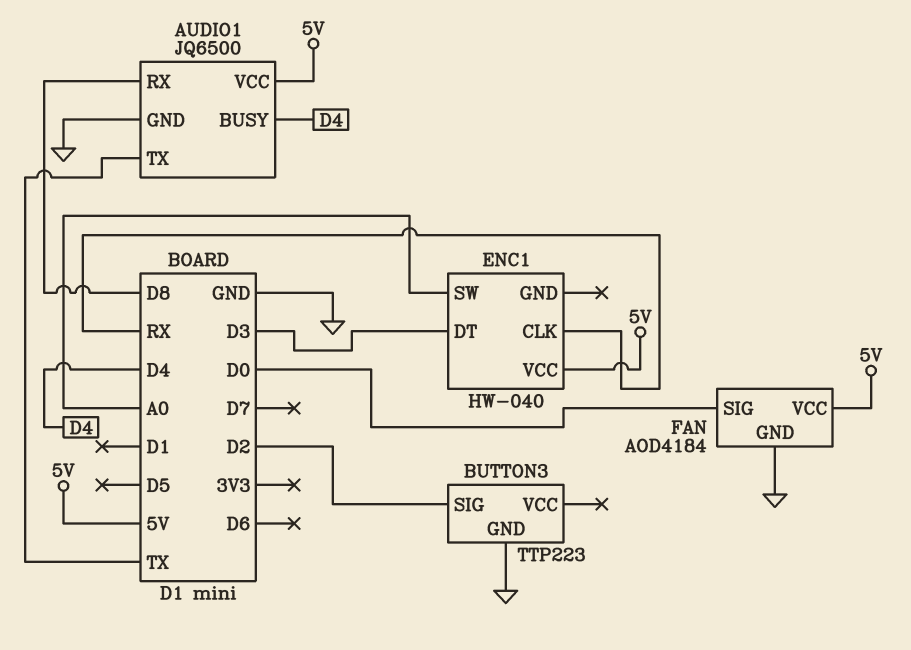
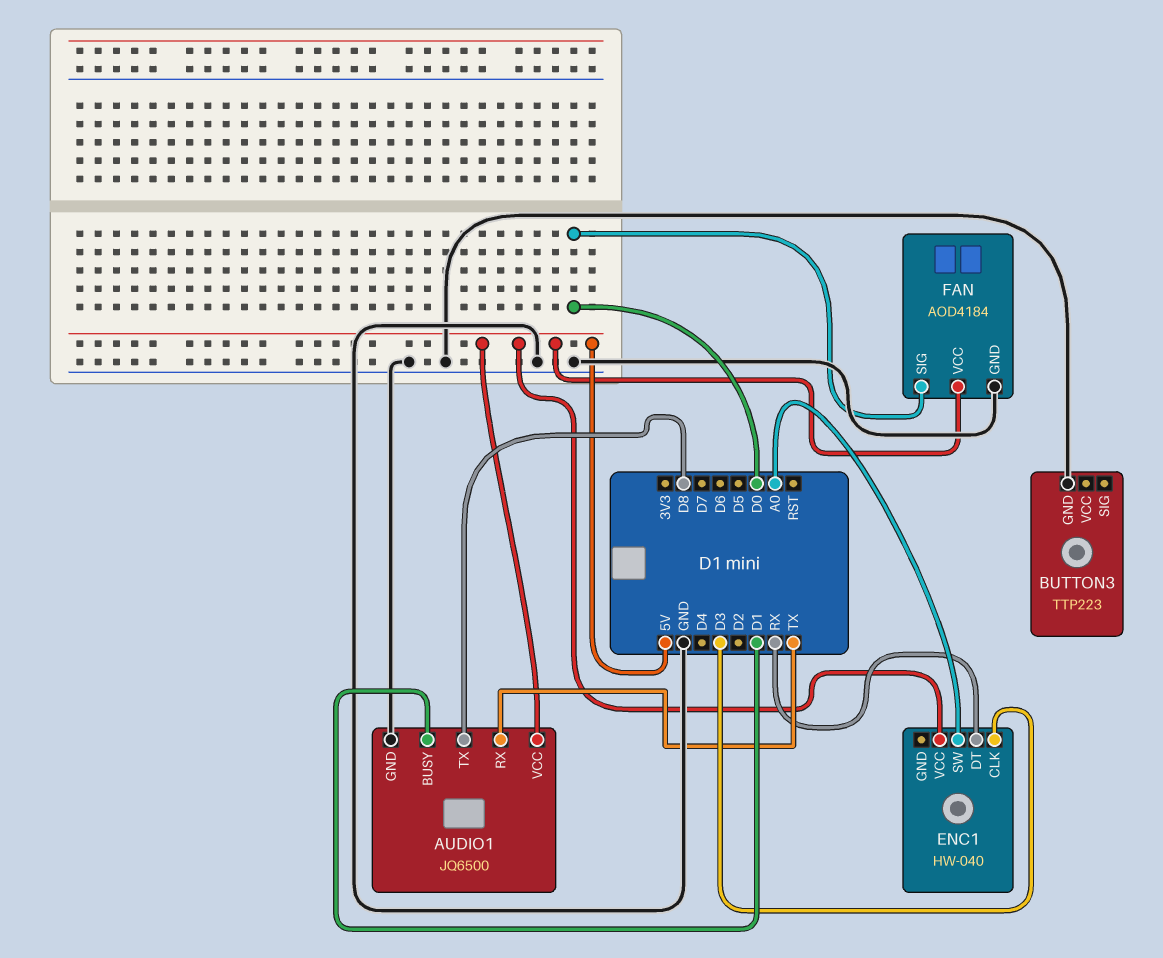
AUDIO1 pin BUSY: D4 -> D1
AUDIO1 pin RX: D8 -> TX
AUDIO1 pin TX: TX -> D8
BUTTON3 pin SIG: D2 -> none
ENC1 pin CLK: RX -> D3
ENC1 pin DT: D3 -> RX

